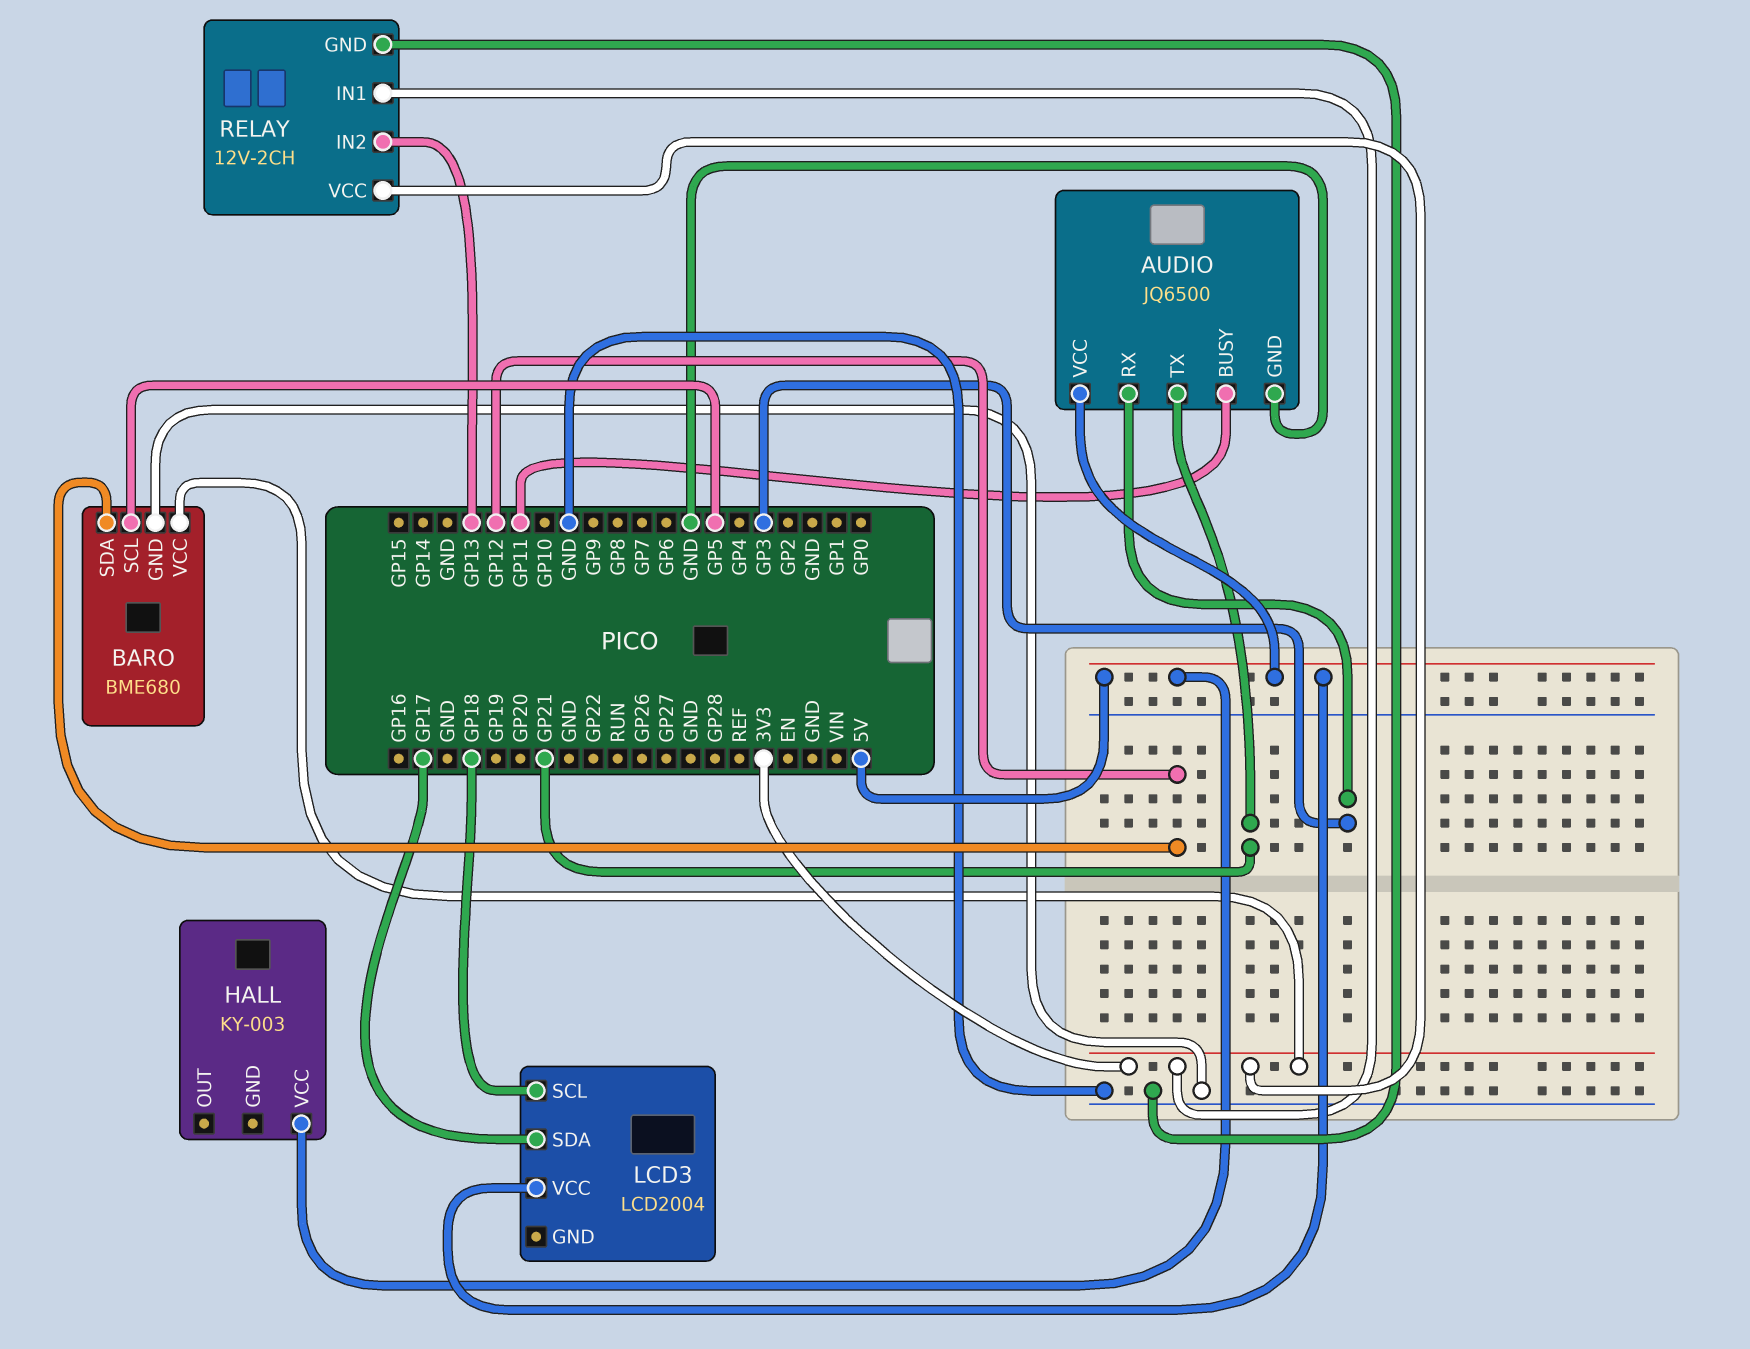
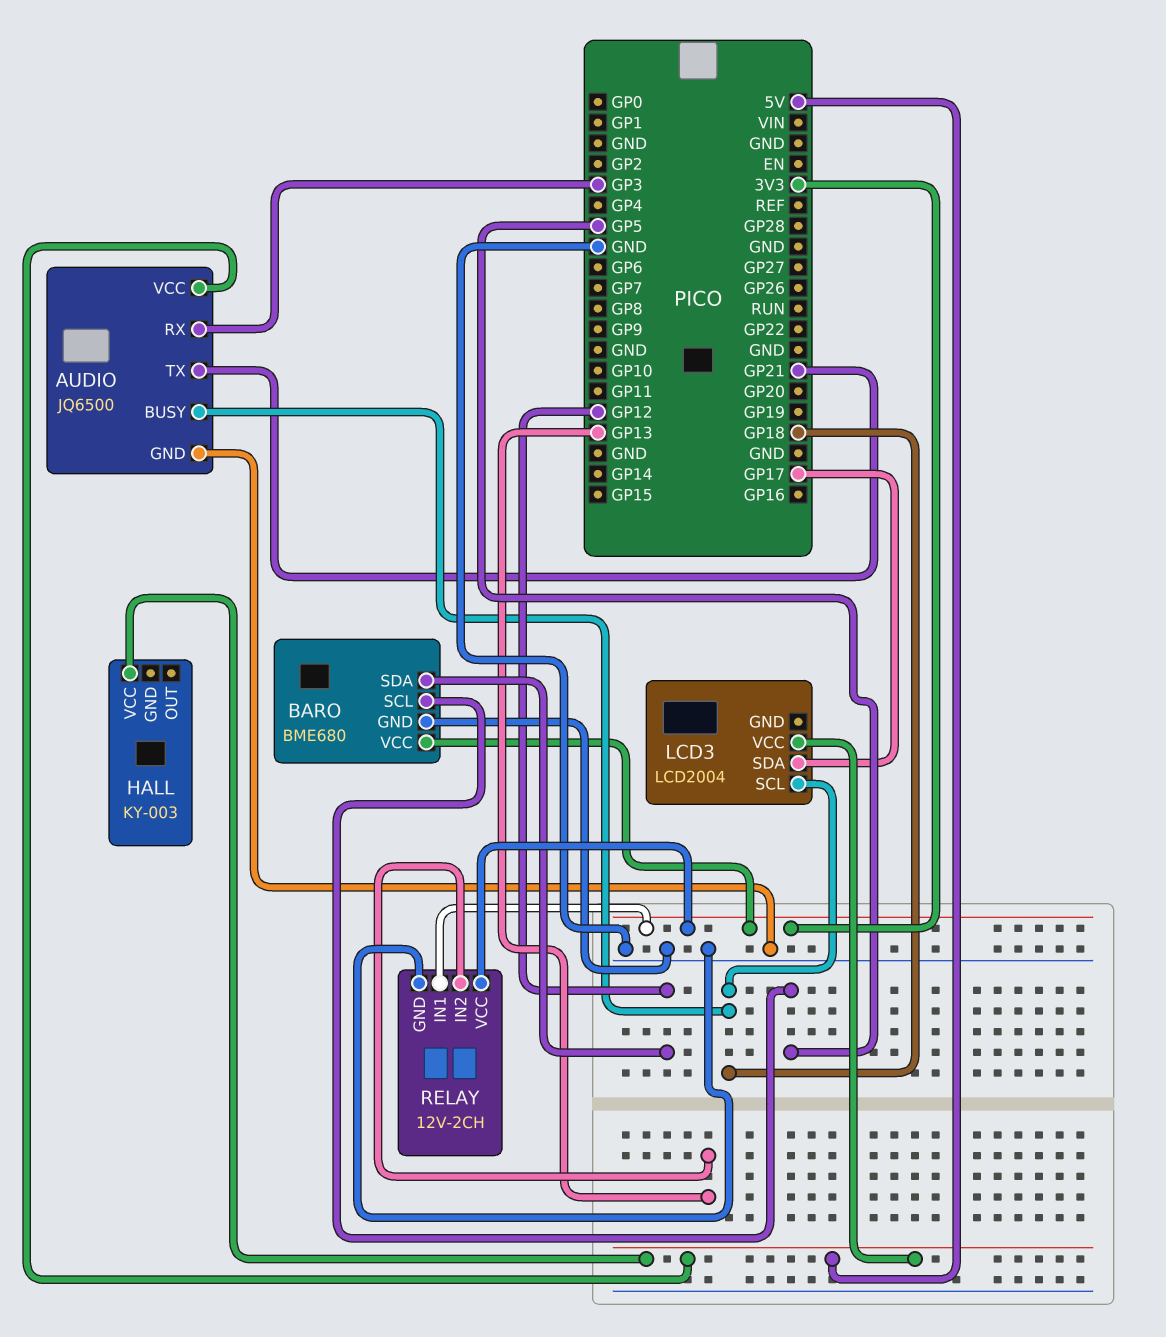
AUDIO pin BUSY: GP11 -> GP18

